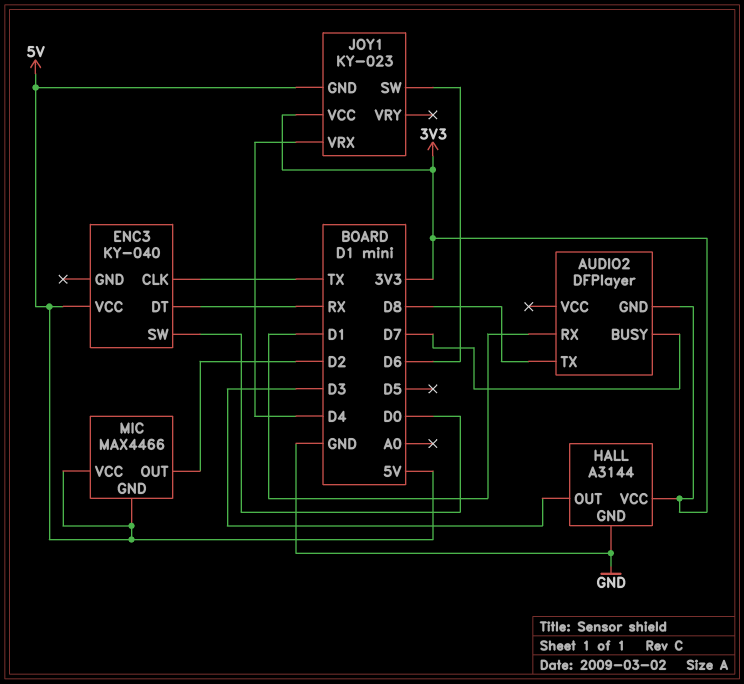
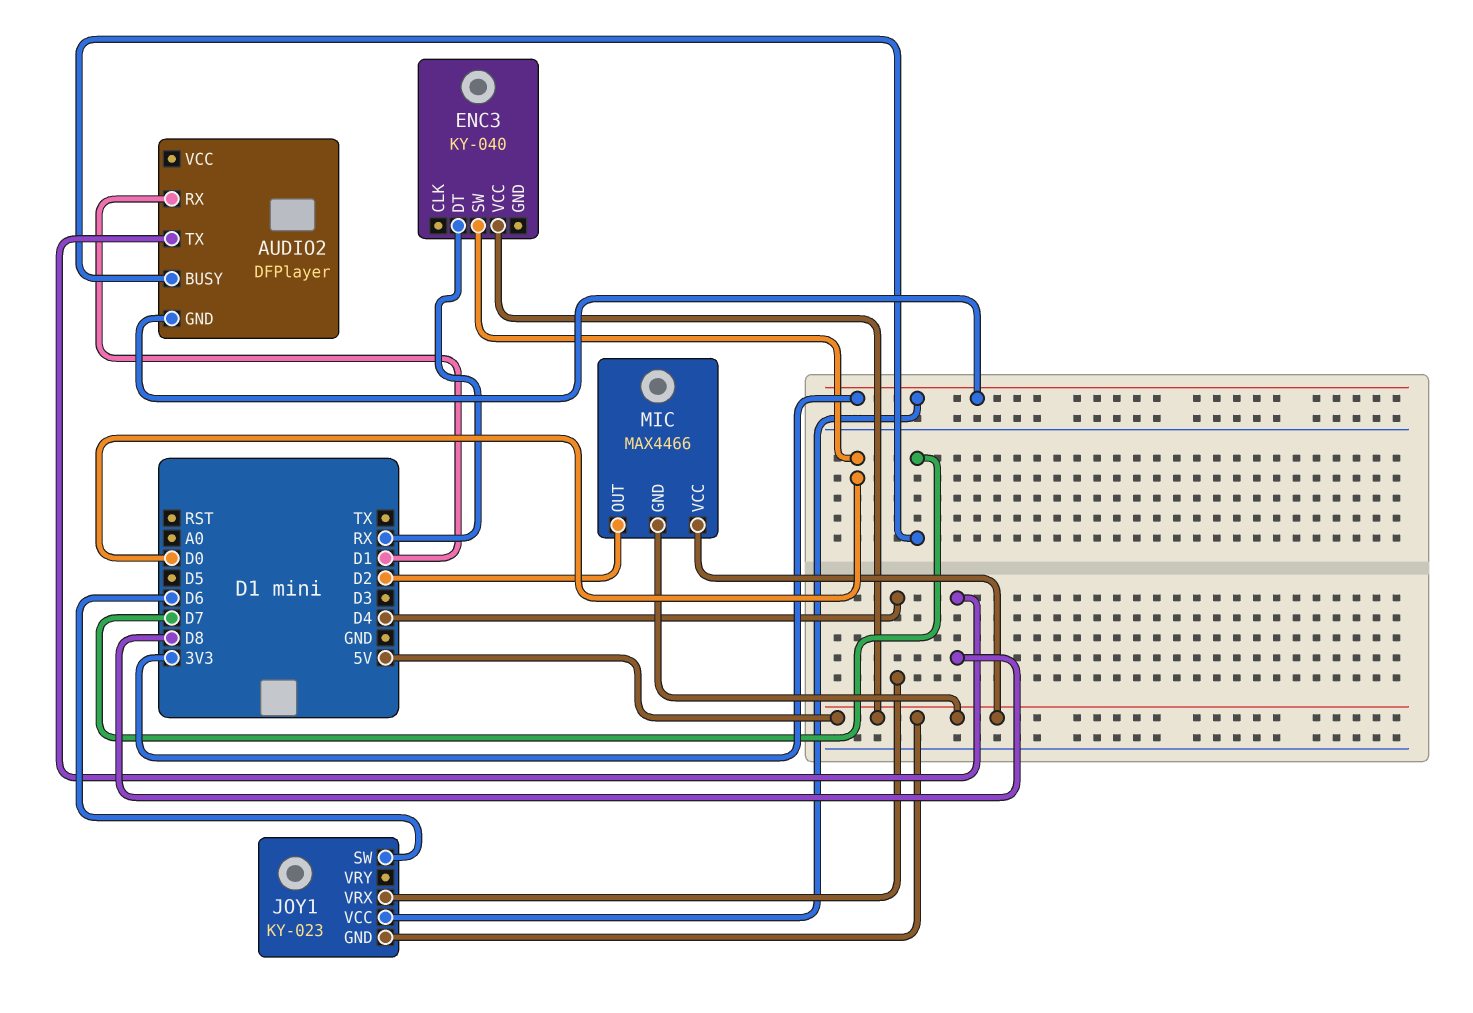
ENC3 pin CLK: TX -> none
HALL: A3144 -> none
HALL pin GND: GND -> none
HALL pin OUT: D3 -> none
HALL pin VCC: 3V3 -> none

